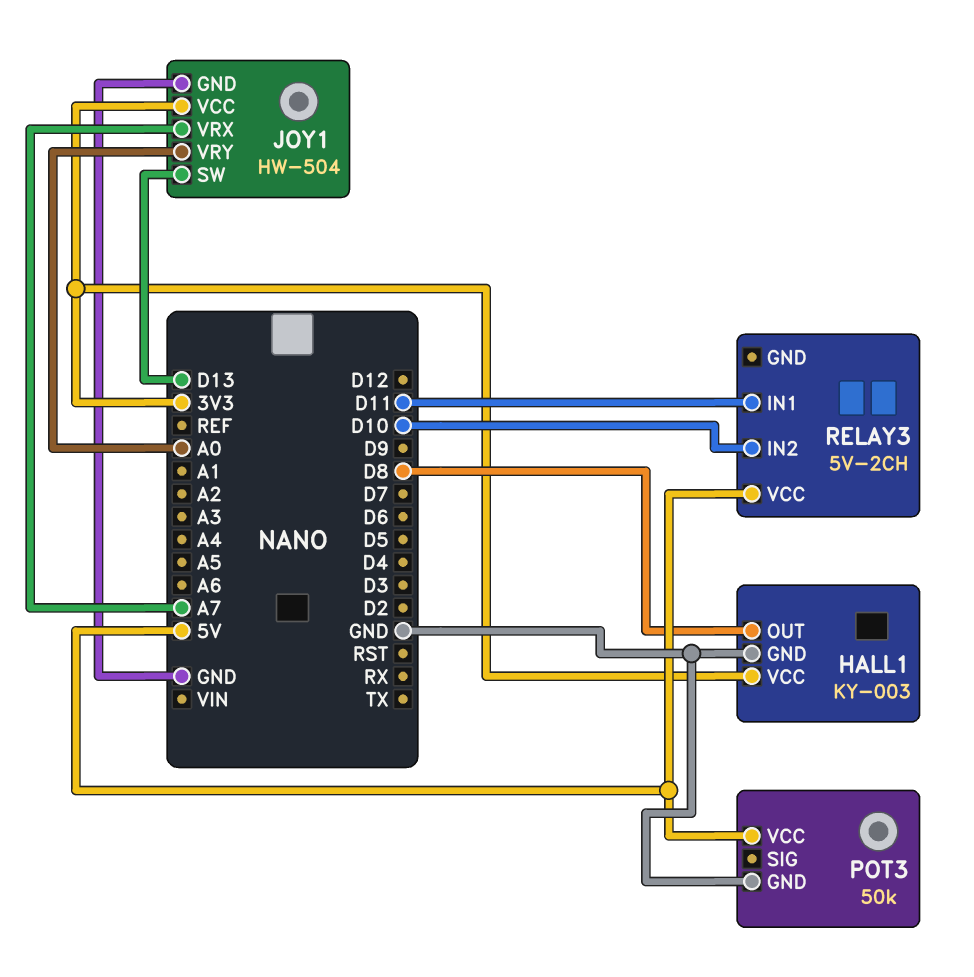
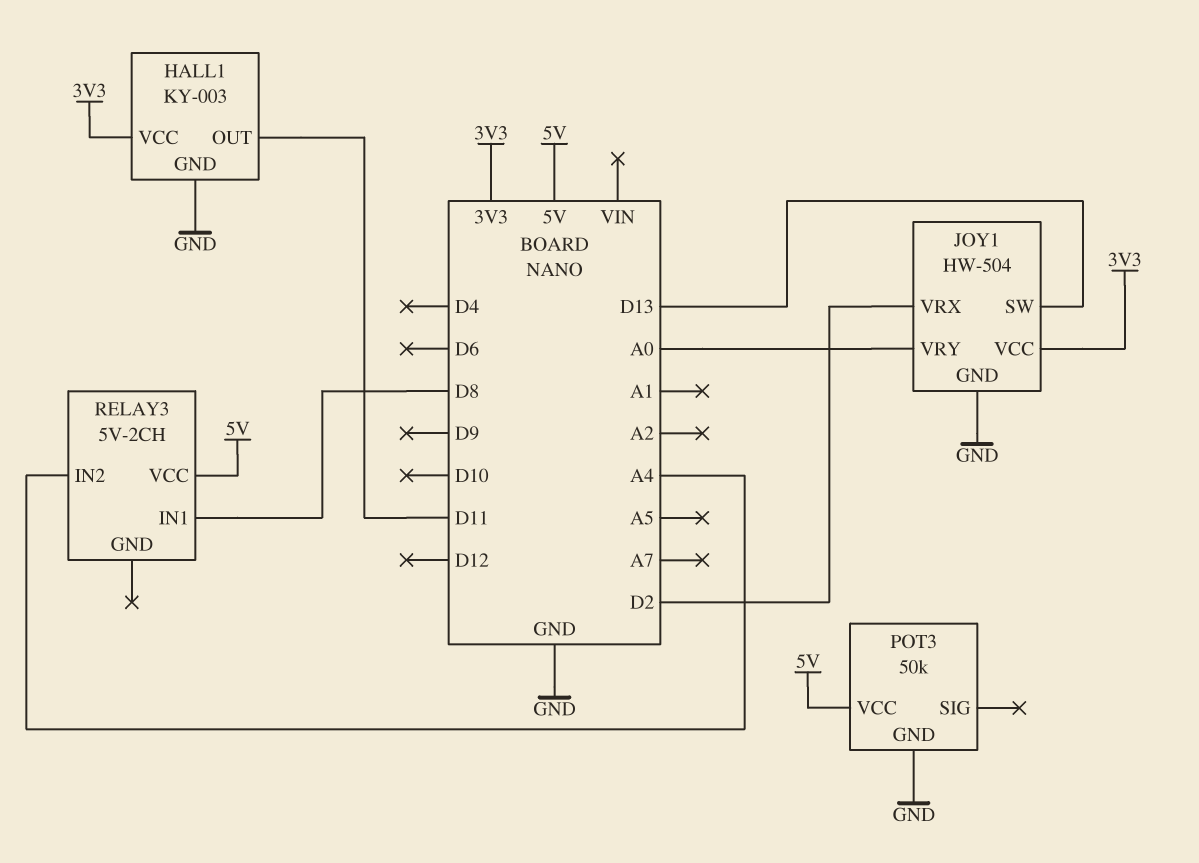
HALL1 pin OUT: D8 -> D11
JOY1 pin VRX: A7 -> D2
RELAY3 pin IN1: D11 -> D8
RELAY3 pin IN2: D10 -> A4

